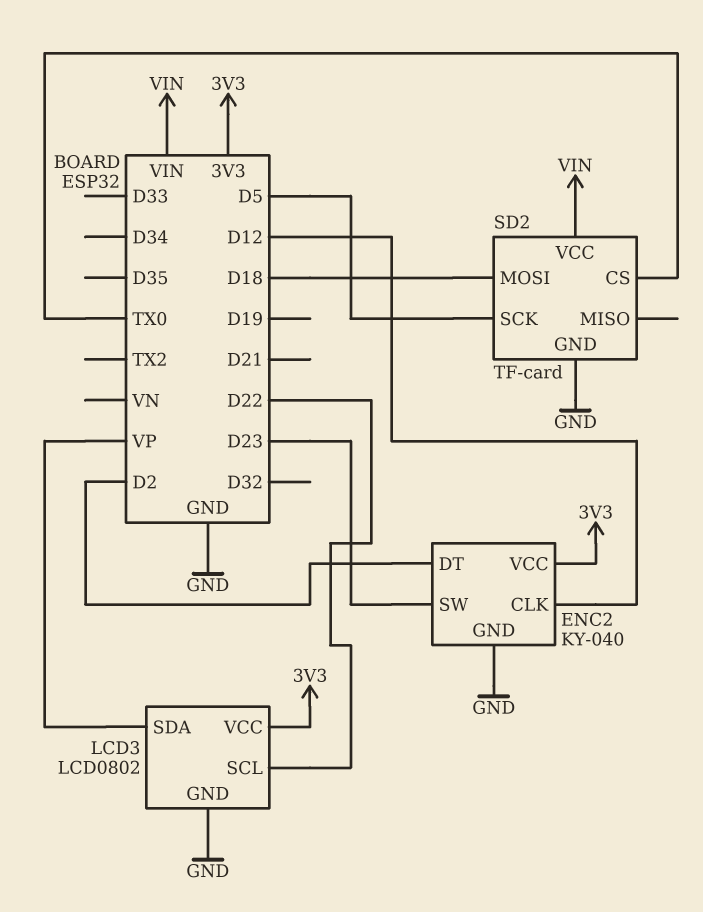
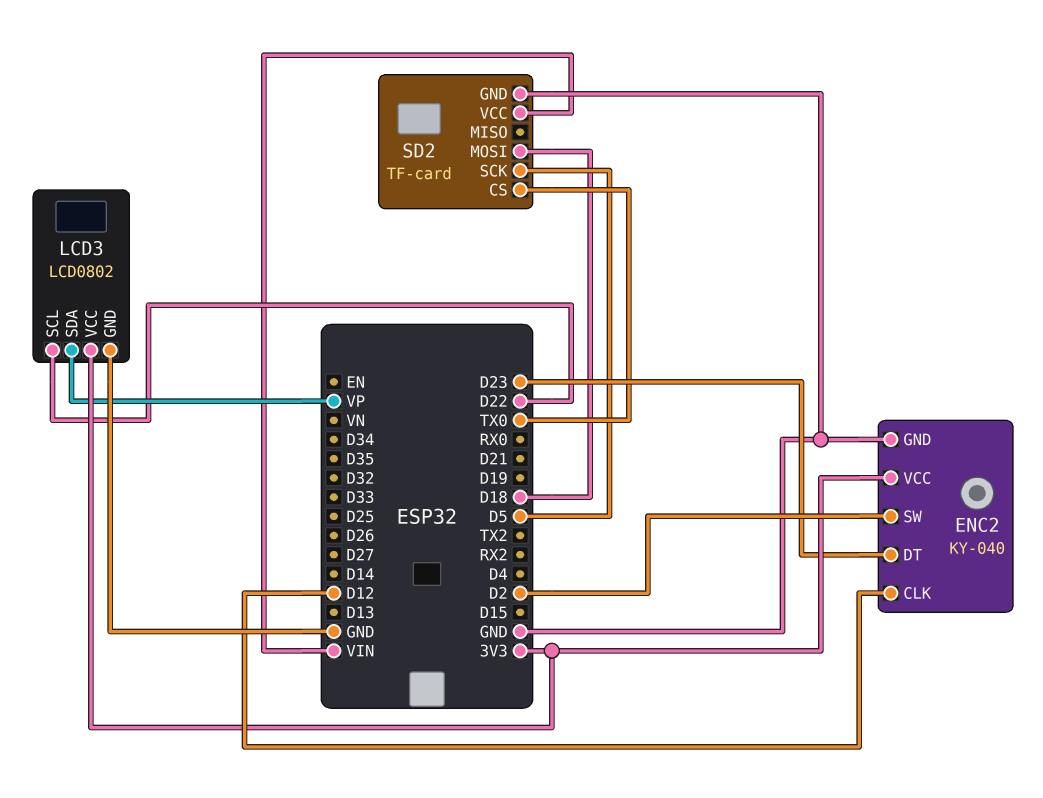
ENC2 pin DT: D2 -> D23
ENC2 pin SW: D23 -> D2

